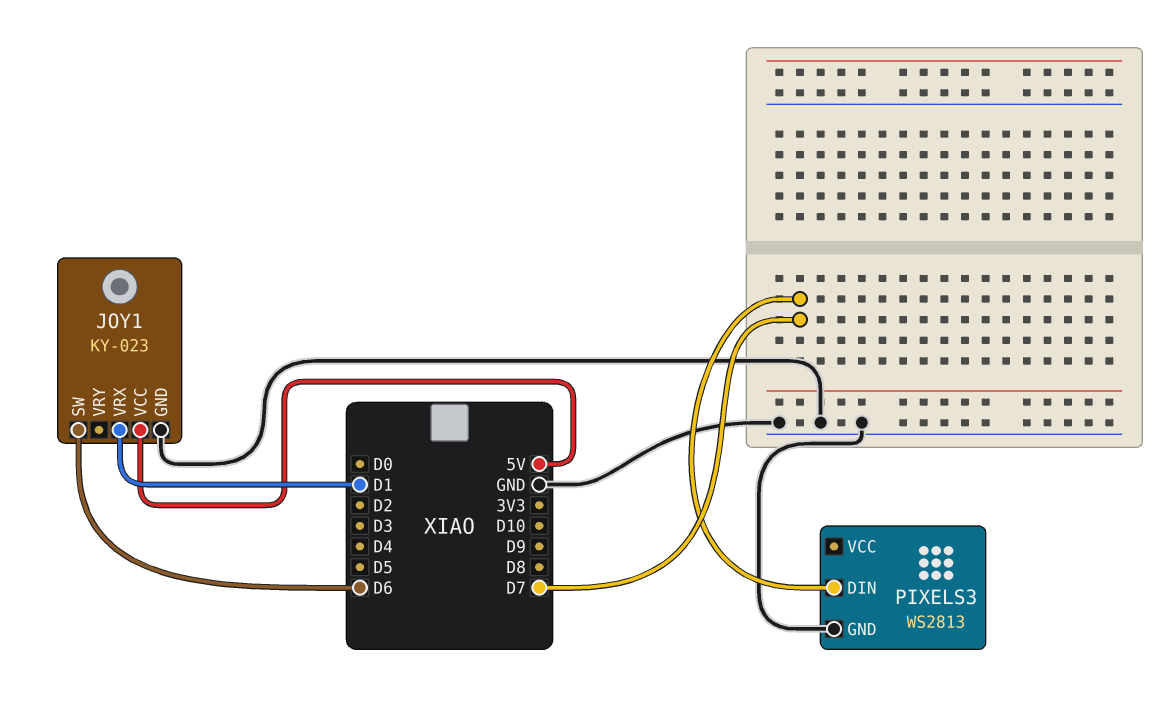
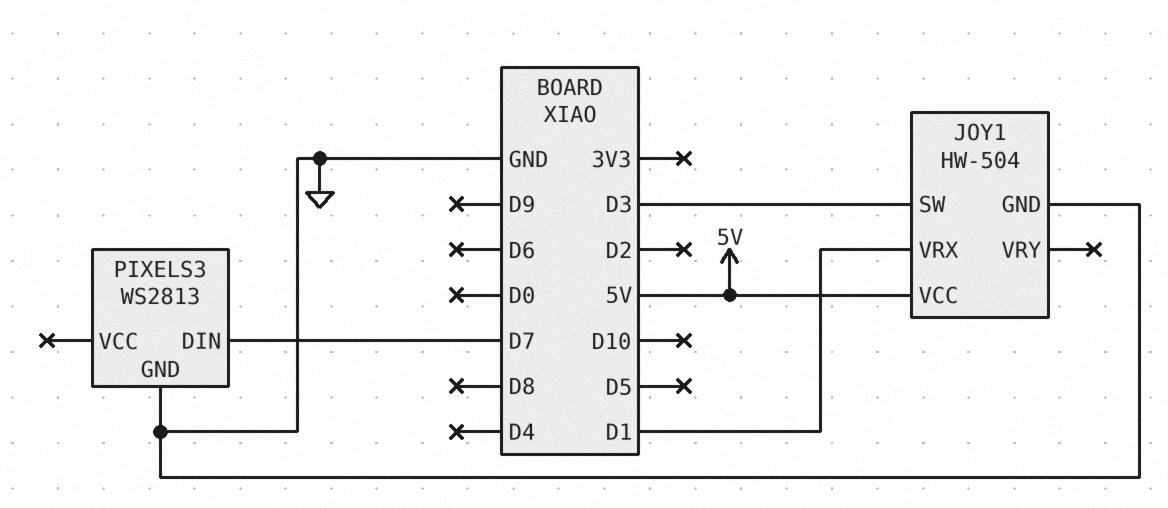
JOY1: KY-023 -> HW-504
JOY1 pin SW: D6 -> D3

